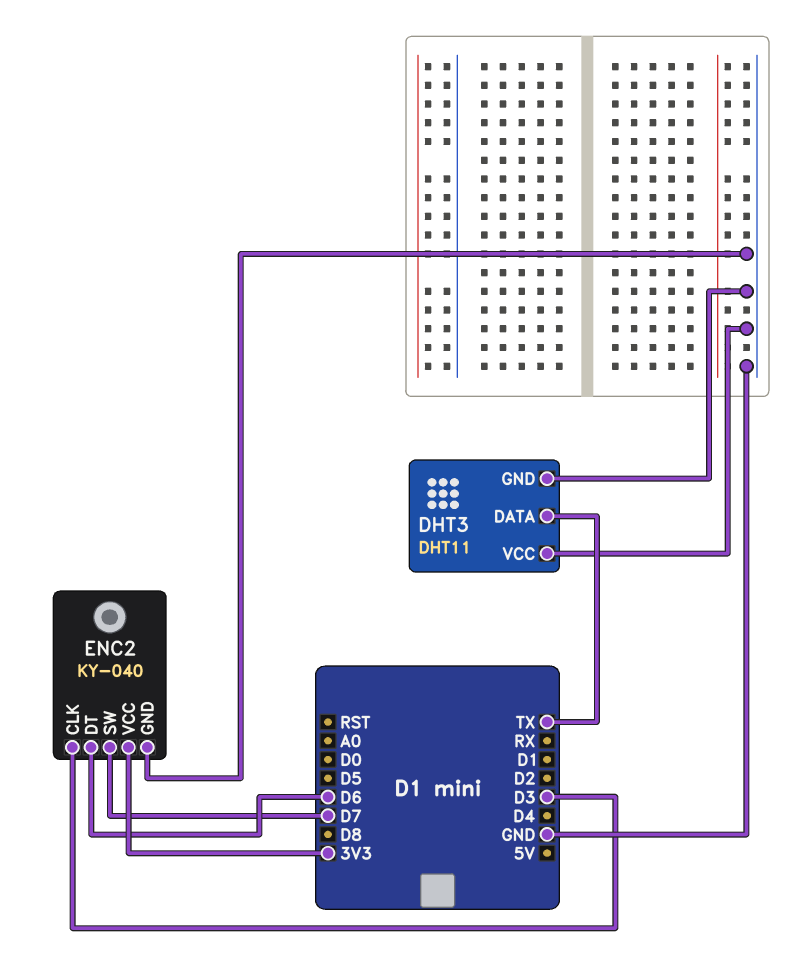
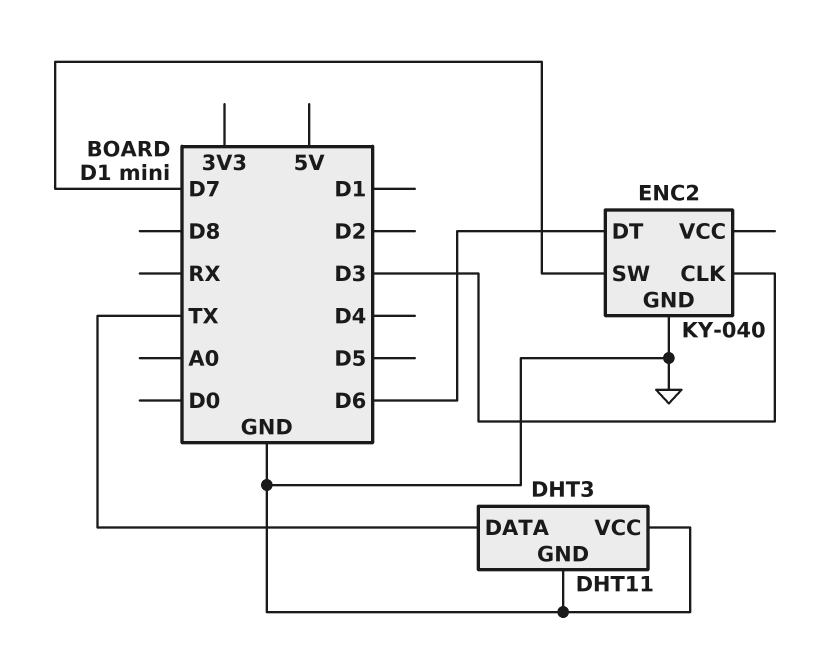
ENC2 pin VCC: 3V3 -> none

